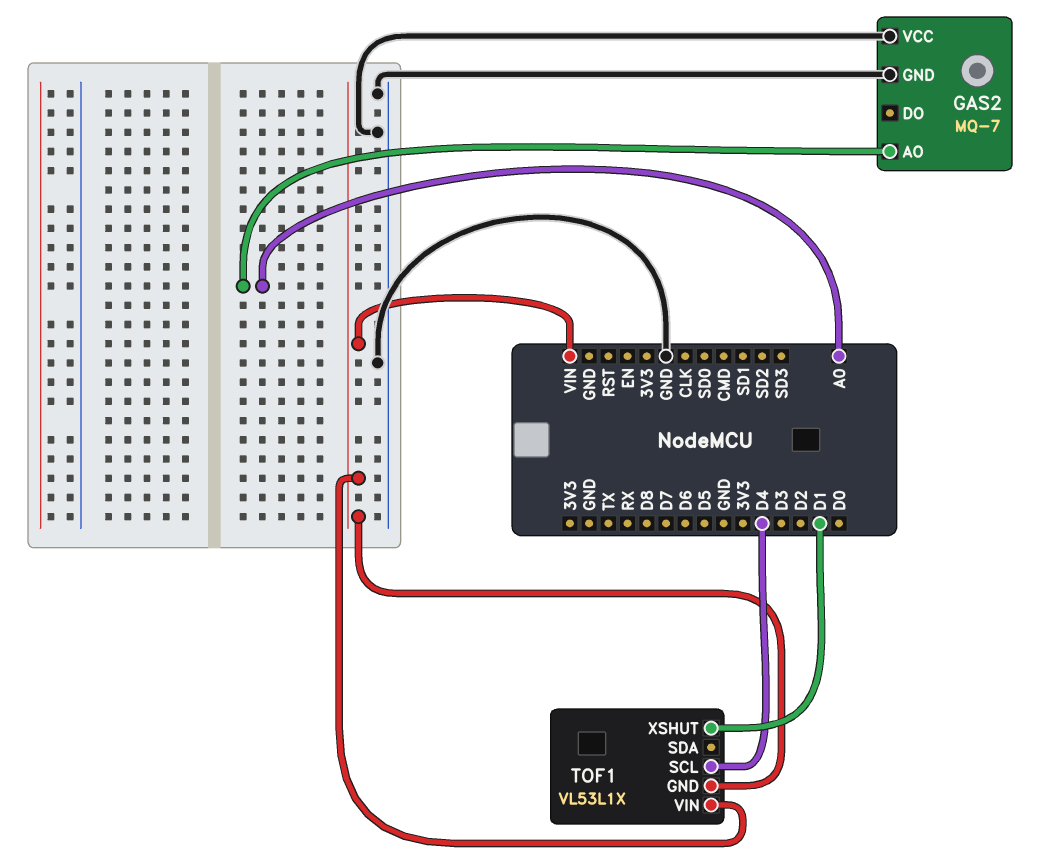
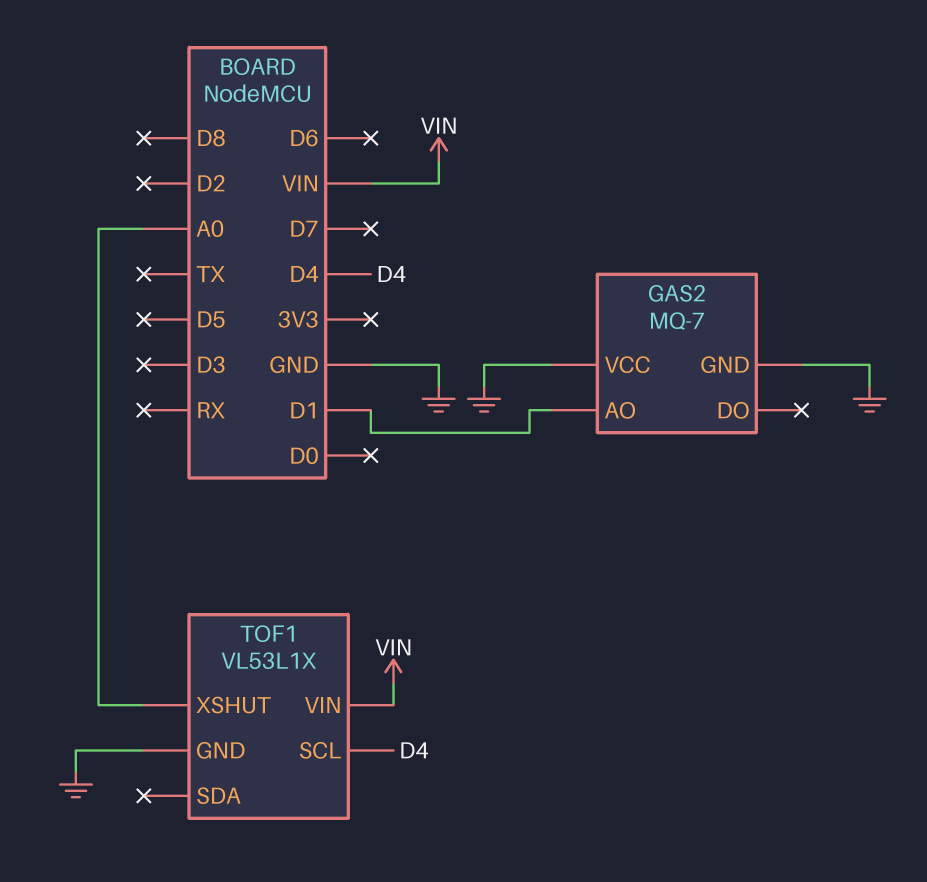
GAS2 pin AO: A0 -> D1
TOF1 pin GND: VIN -> GND
TOF1 pin XSHUT: D1 -> A0

